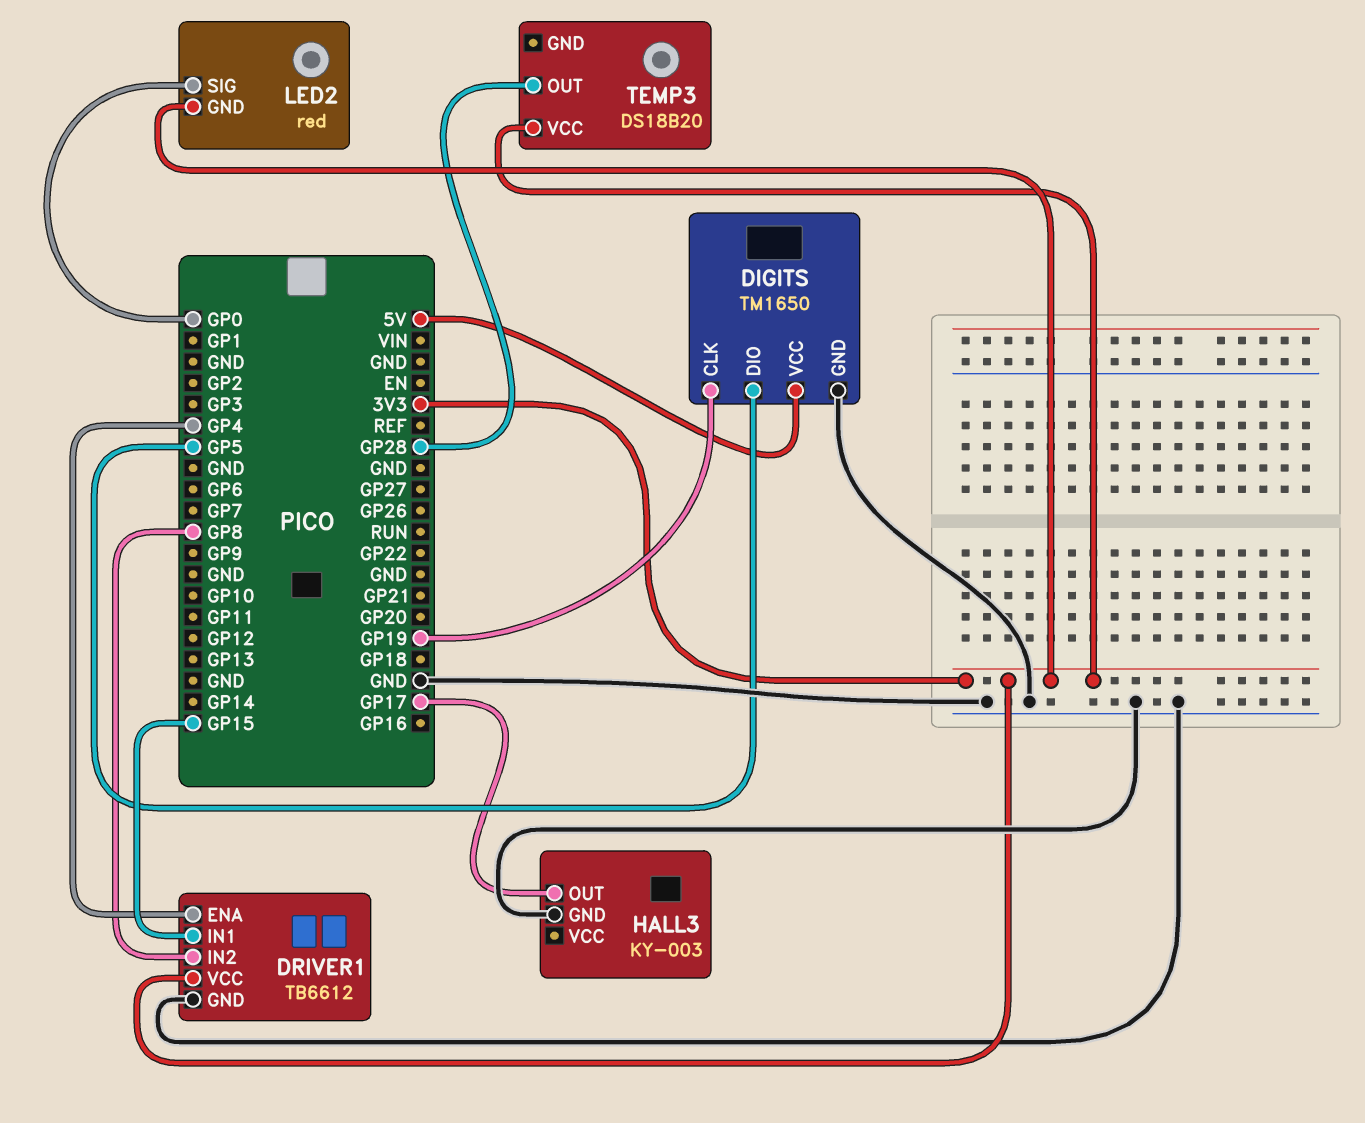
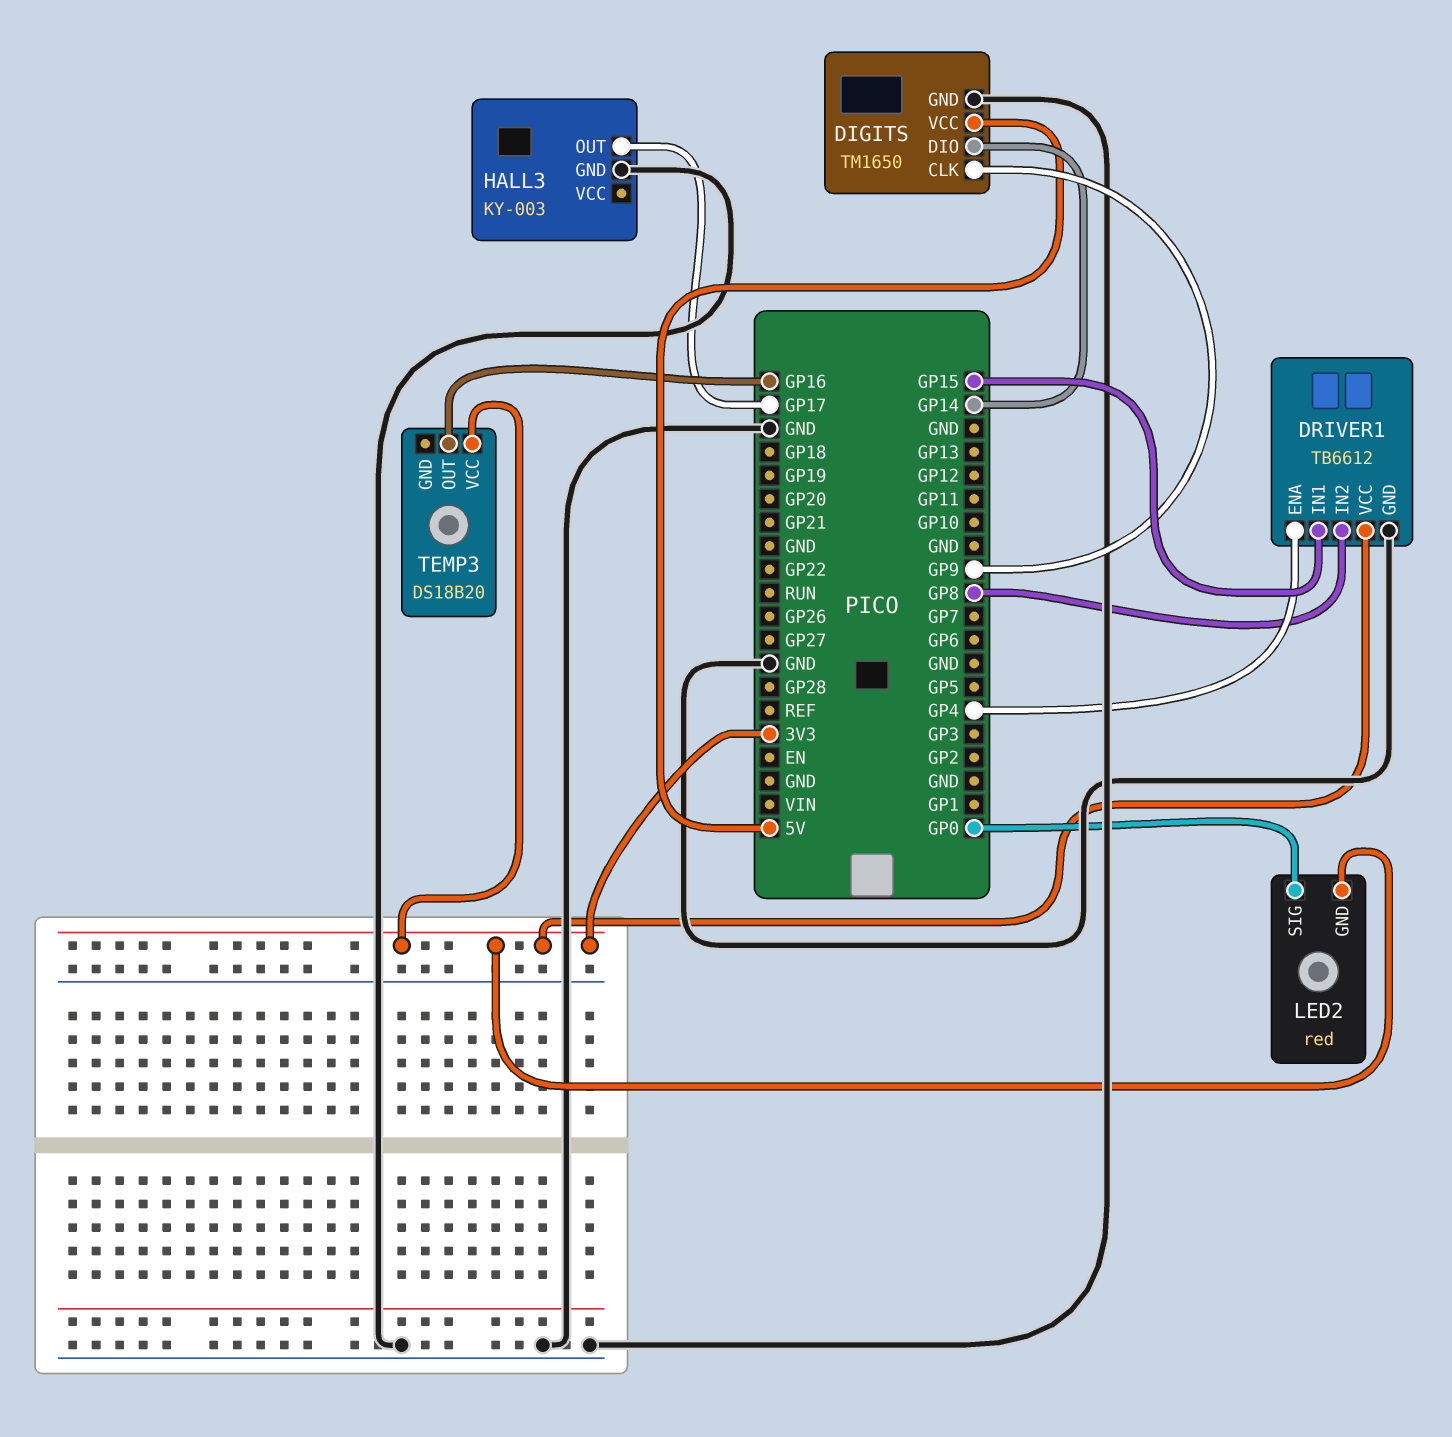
DIGITS pin CLK: GP19 -> GP9
DIGITS pin DIO: GP5 -> GP14
TEMP3 pin OUT: GP28 -> GP16

